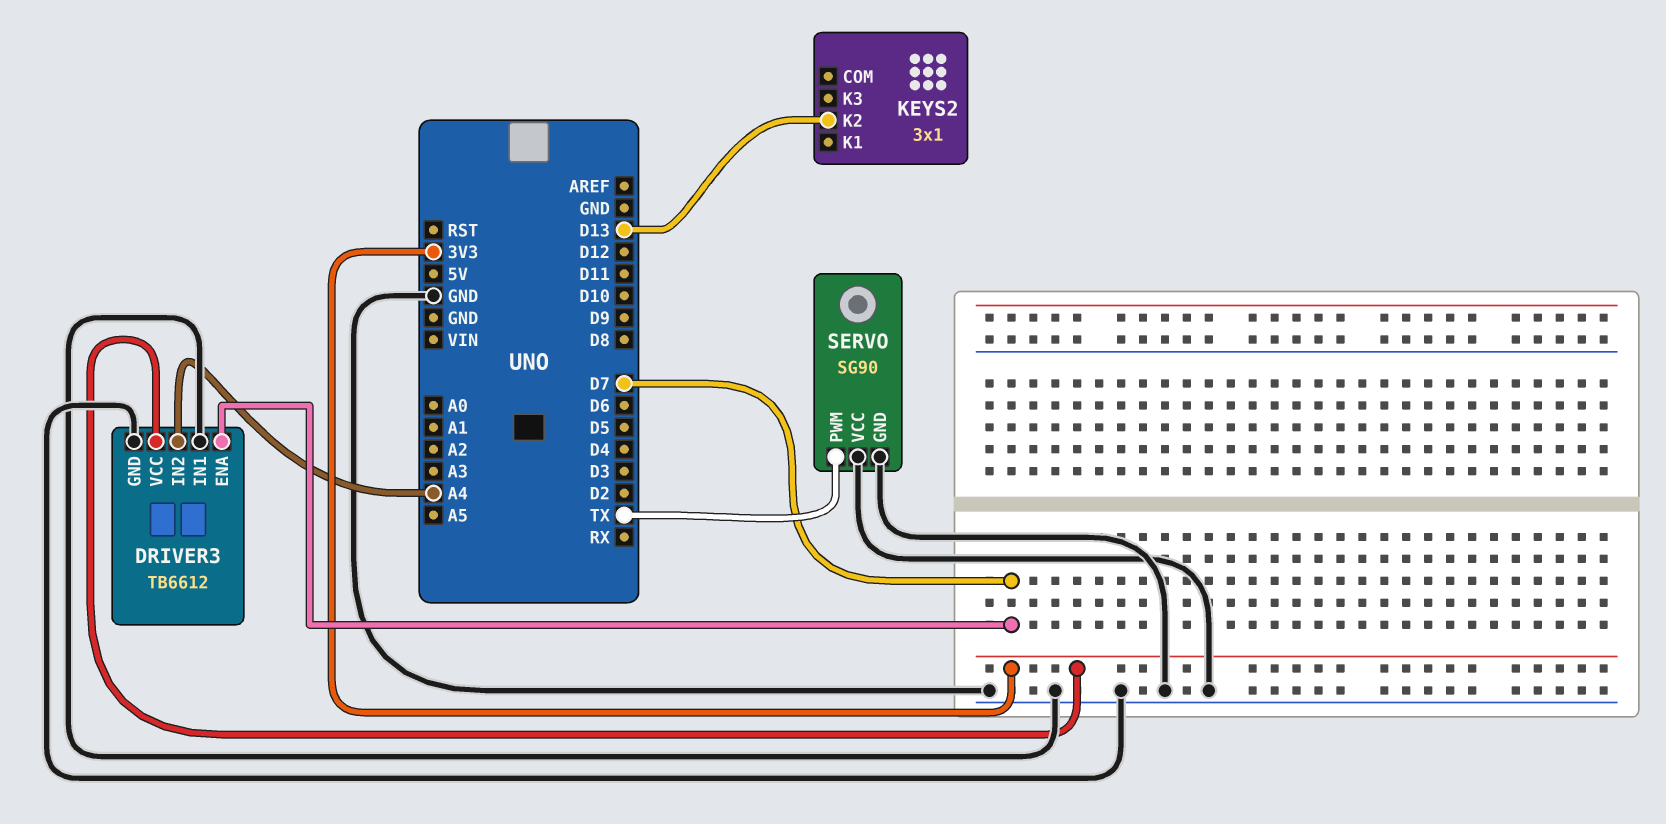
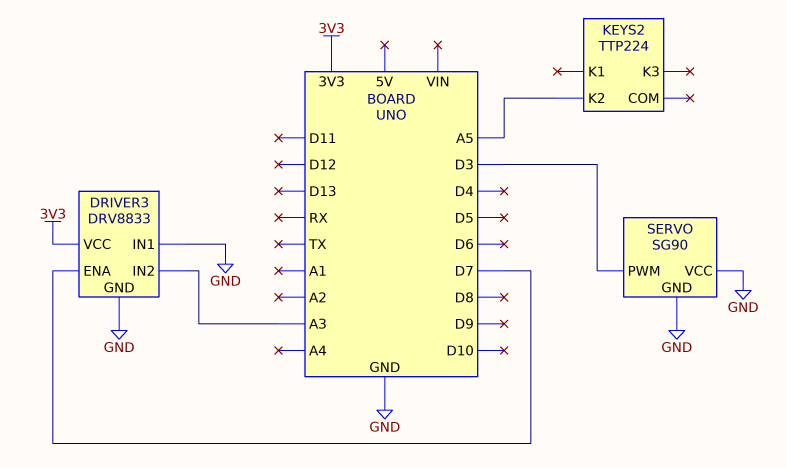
DRIVER3: TB6612 -> DRV8833
DRIVER3 pin IN2: A4 -> A3
KEYS2: 3x1 -> TTP224
KEYS2 pin K2: D13 -> A5
SERVO pin PWM: TX -> D3

